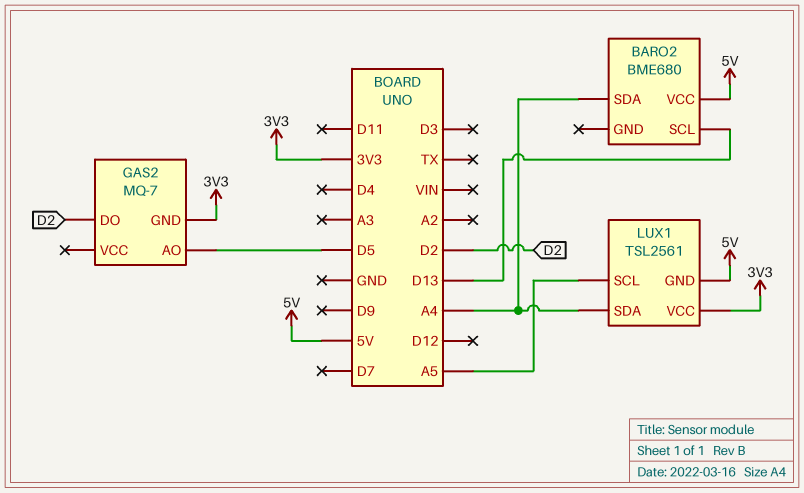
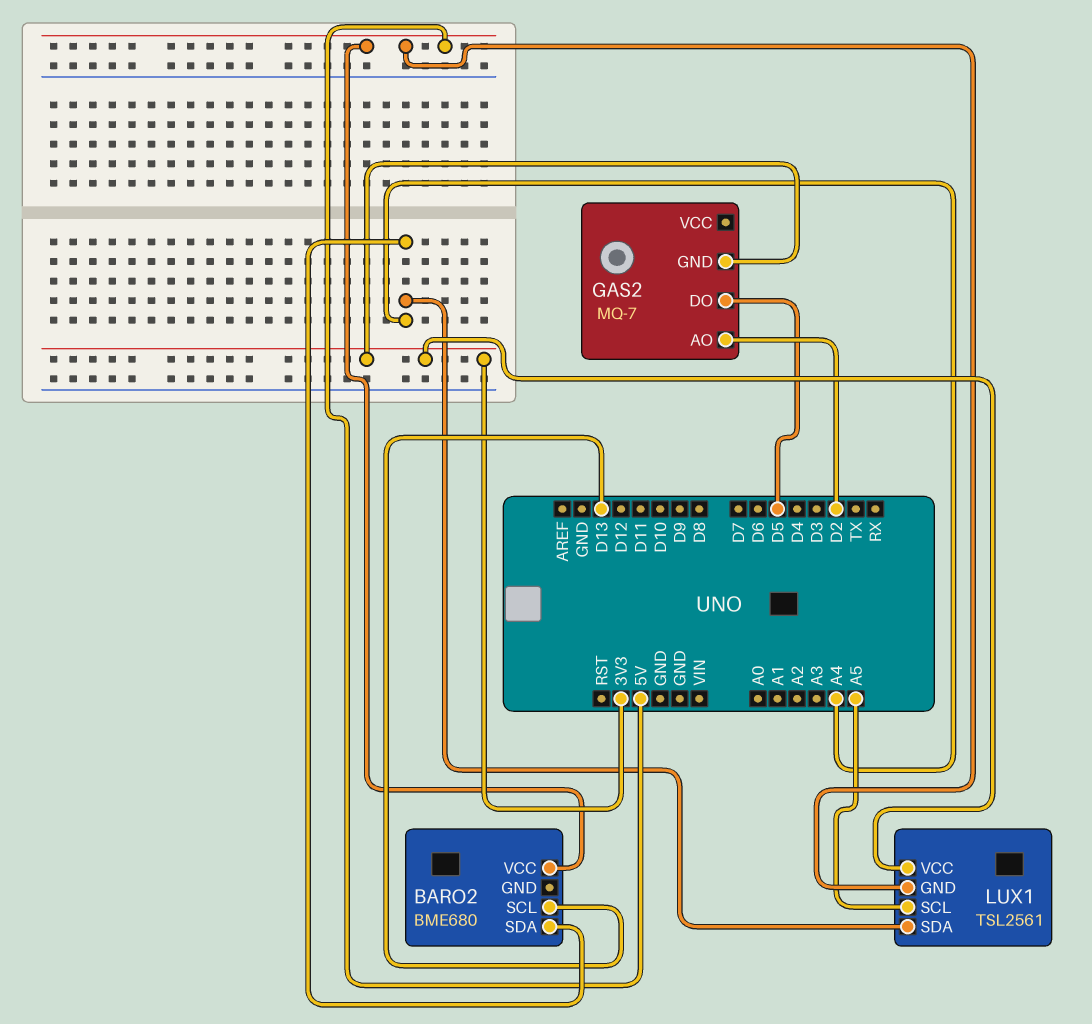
GAS2 pin AO: D5 -> D2
GAS2 pin DO: D2 -> D5

